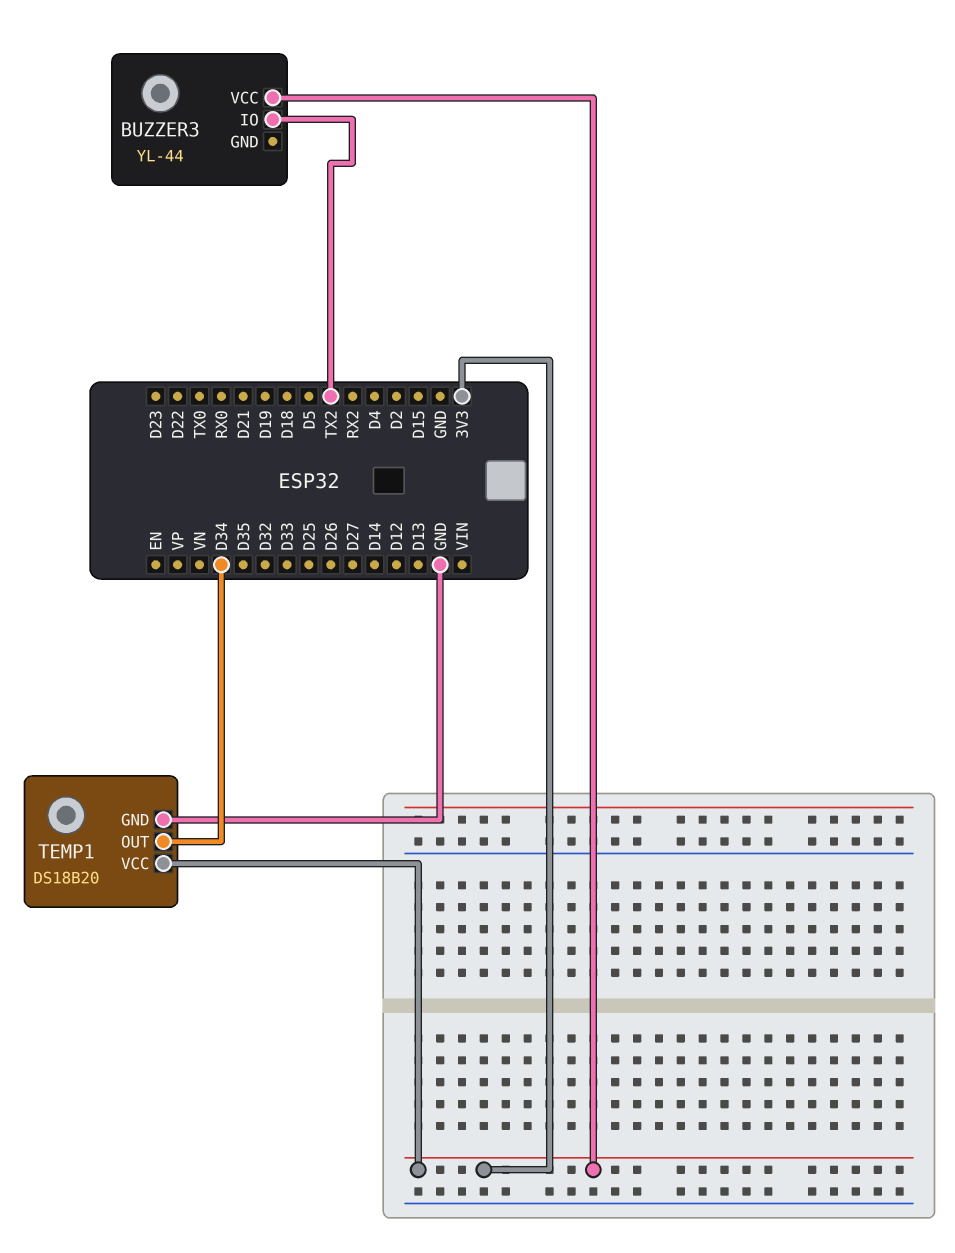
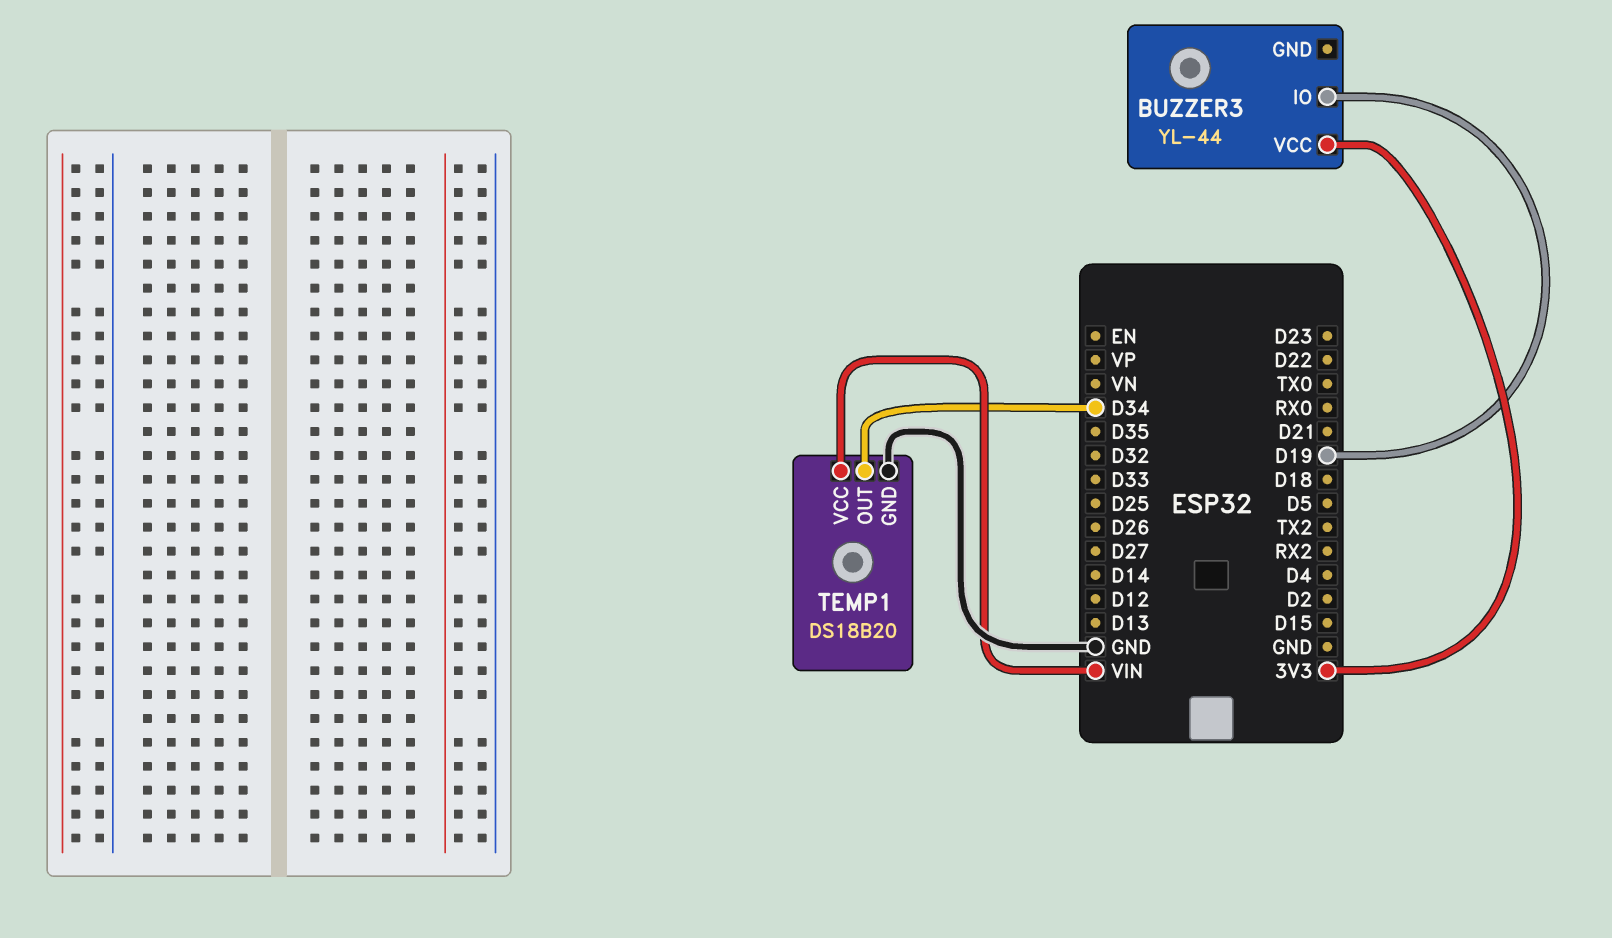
BUZZER3 pin IO: TX2 -> D19
TEMP1 pin VCC: 3V3 -> VIN

